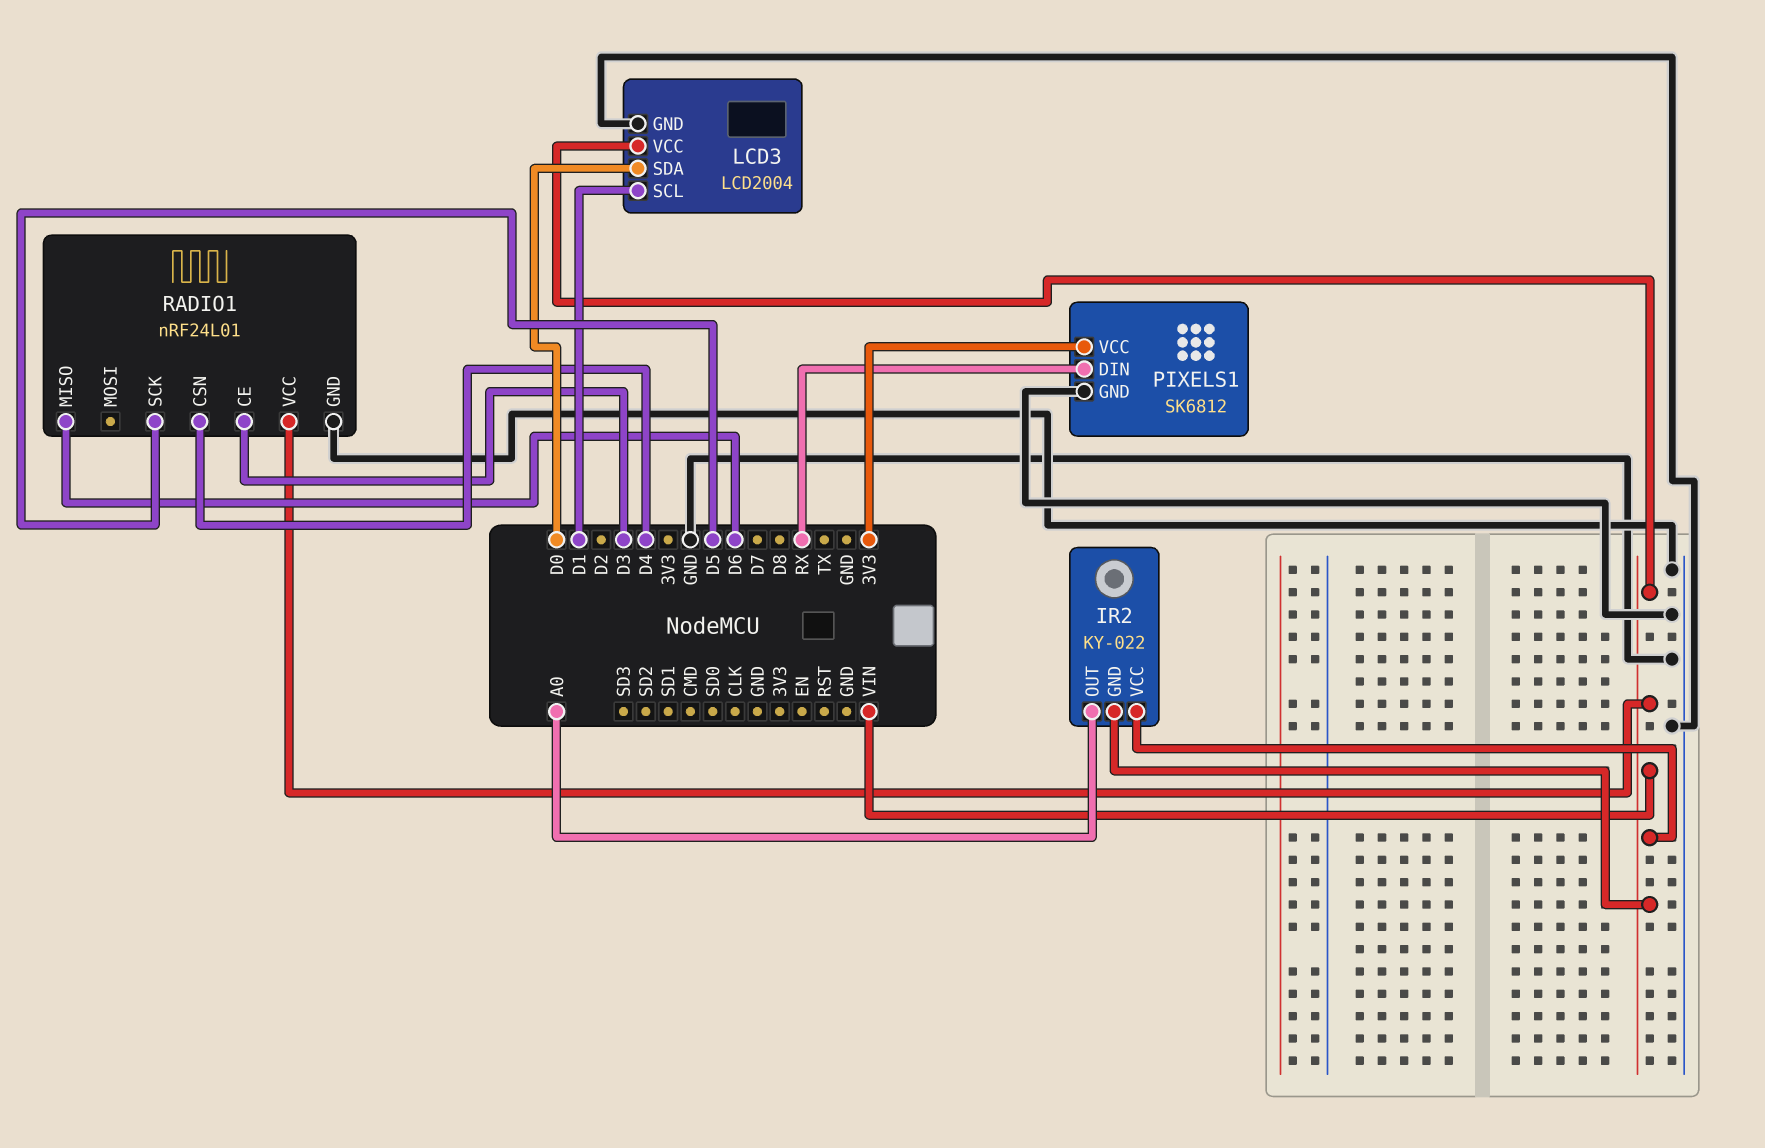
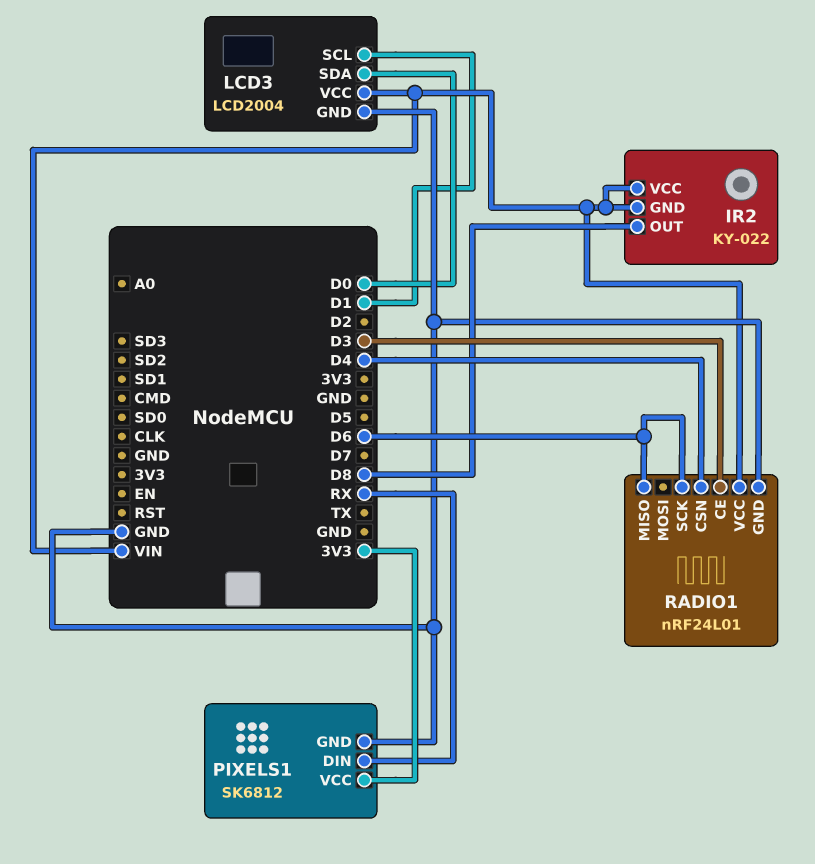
IR2 pin OUT: A0 -> D8
RADIO1 pin SCK: D5 -> D6

